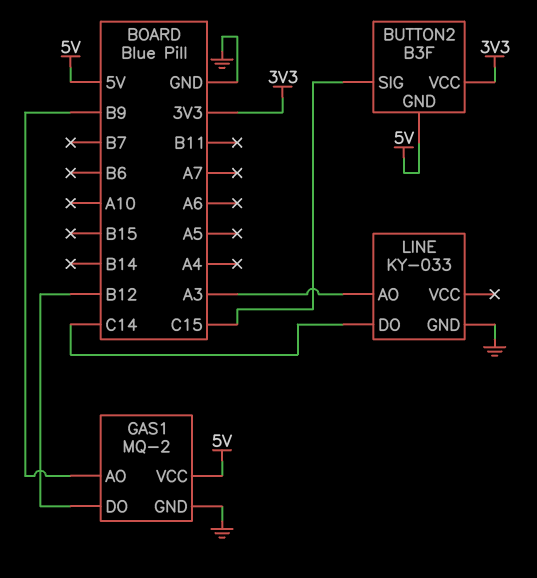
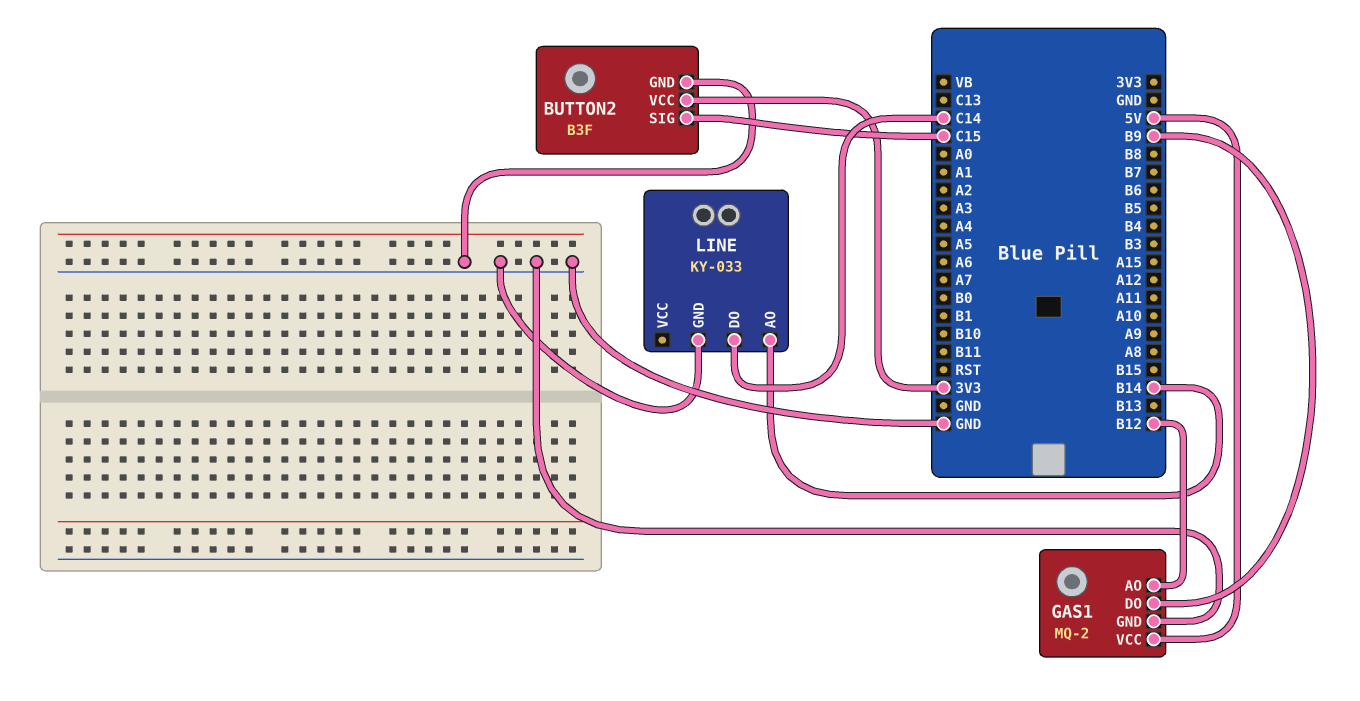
BUTTON2 pin GND: 5V -> GND
GAS1 pin AO: B9 -> B12
GAS1 pin DO: B12 -> B9
LINE pin AO: A3 -> B14

